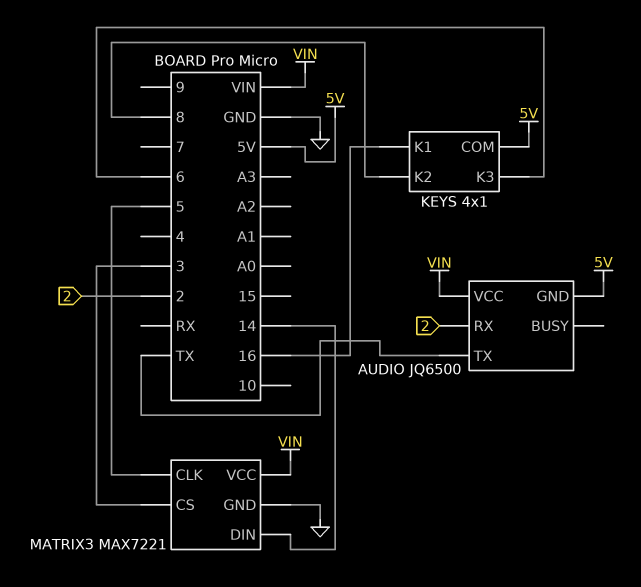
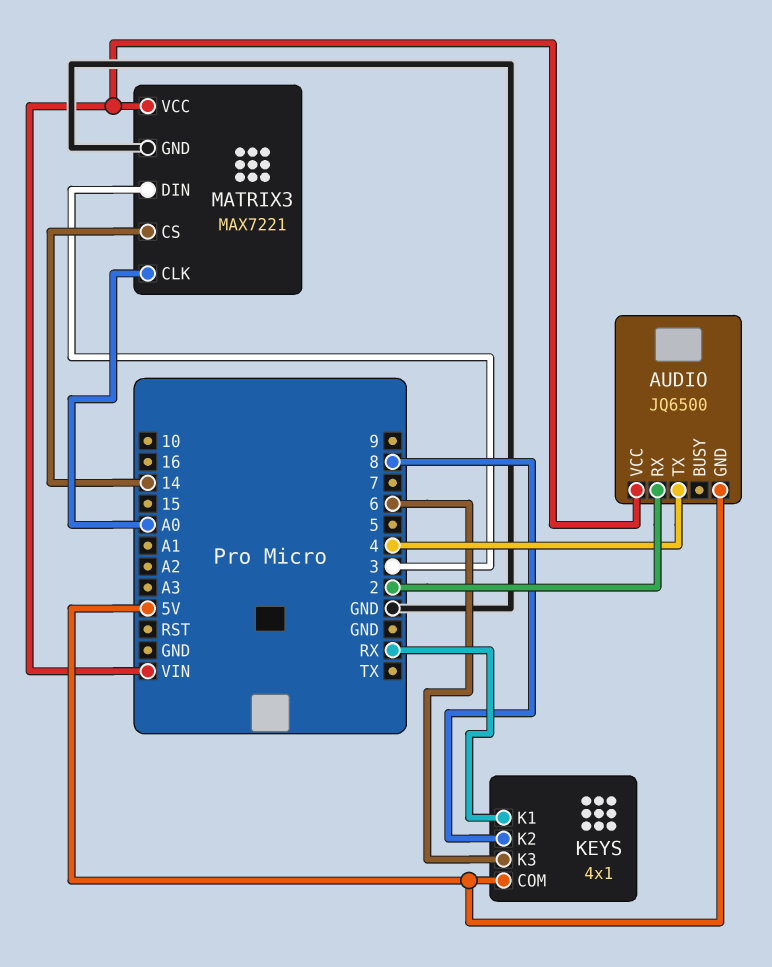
AUDIO pin TX: TX -> 4
KEYS pin K1: 16 -> RX
MATRIX3 pin CLK: 5 -> A0
MATRIX3 pin CS: 3 -> 14
MATRIX3 pin DIN: 14 -> 3

